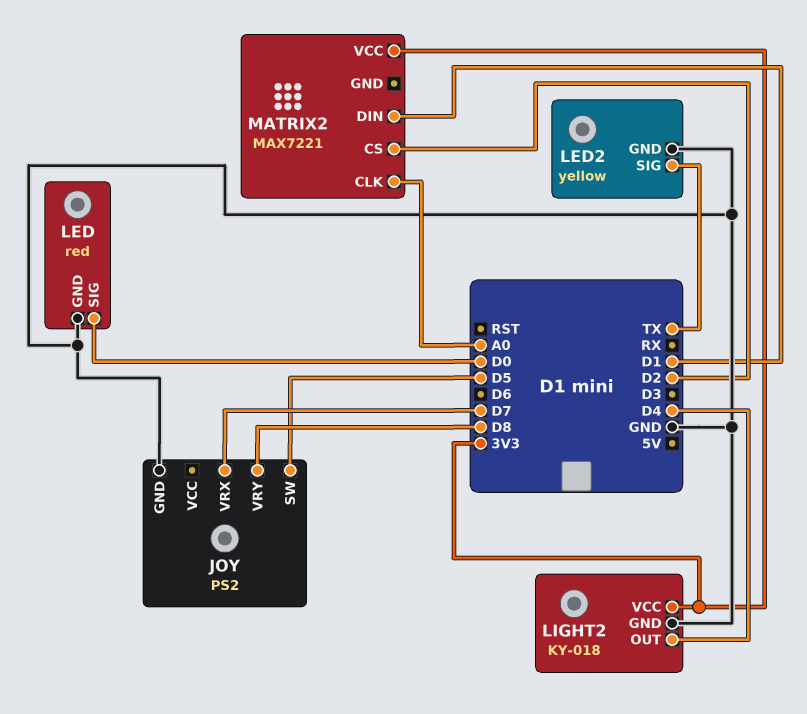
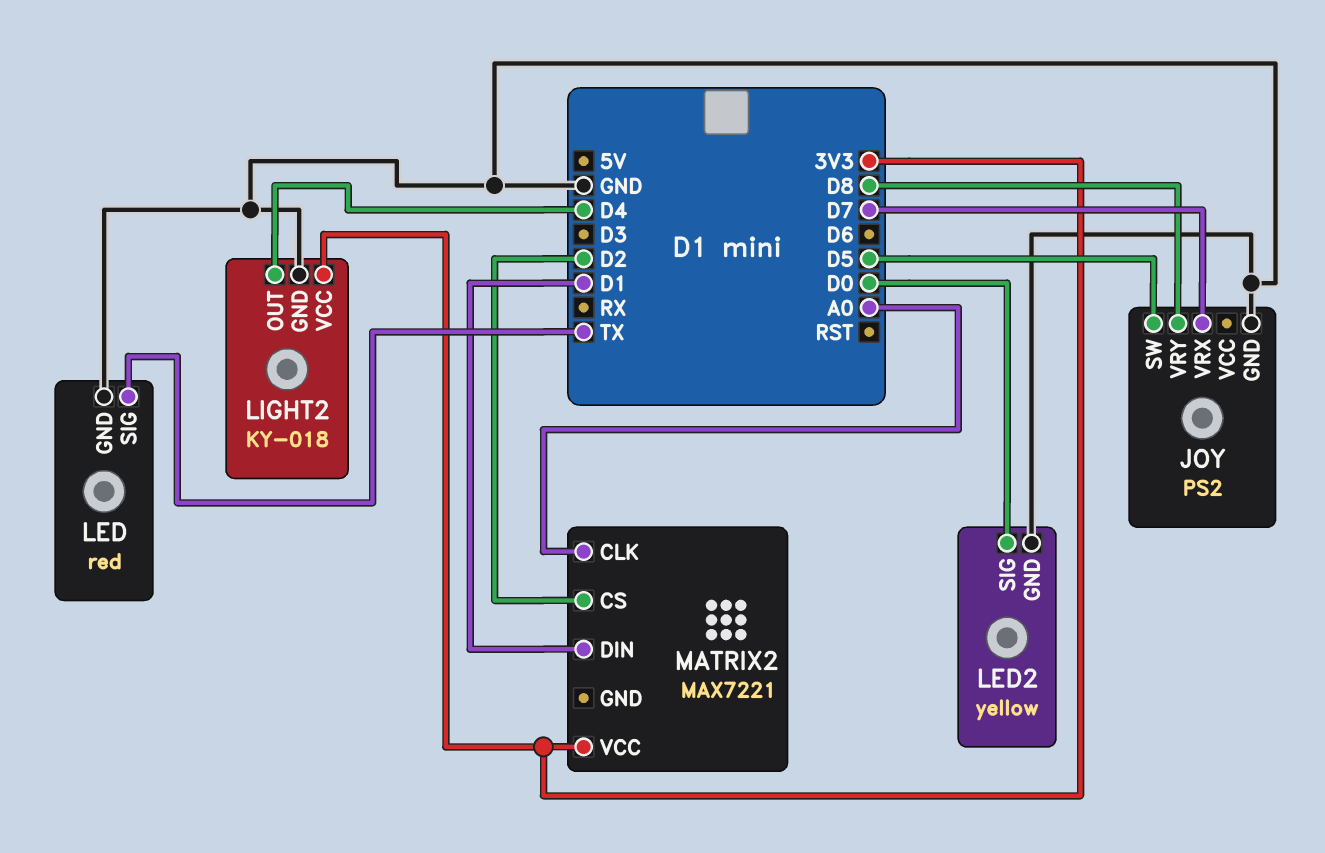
LED pin SIG: D0 -> TX
LED2 pin SIG: TX -> D0

